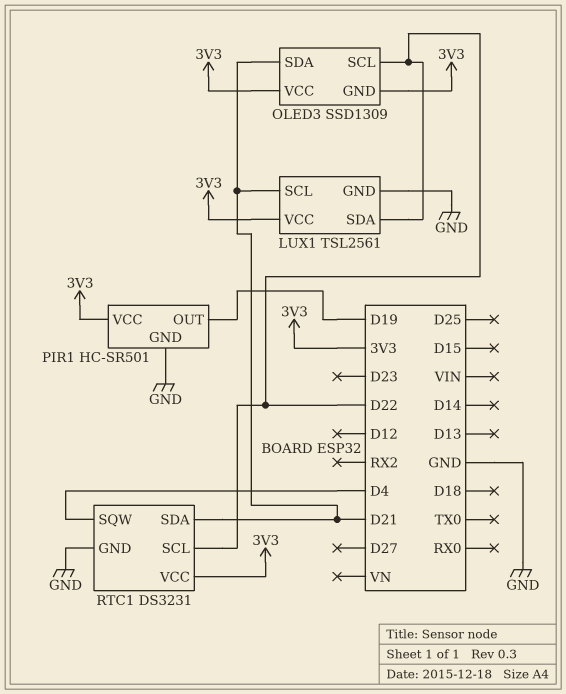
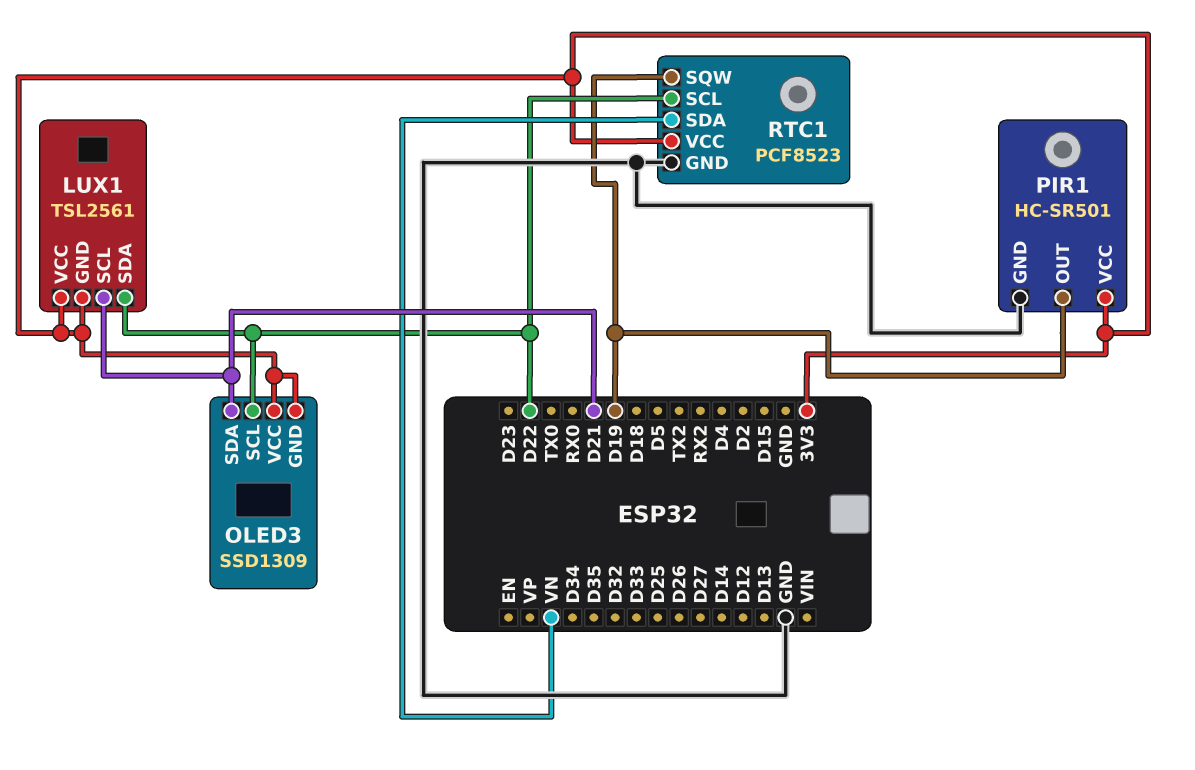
LUX1 pin GND: GND -> 3V3
RTC1: DS3231 -> PCF8523
RTC1 pin SDA: D21 -> VN
RTC1 pin SQW: D4 -> D19

